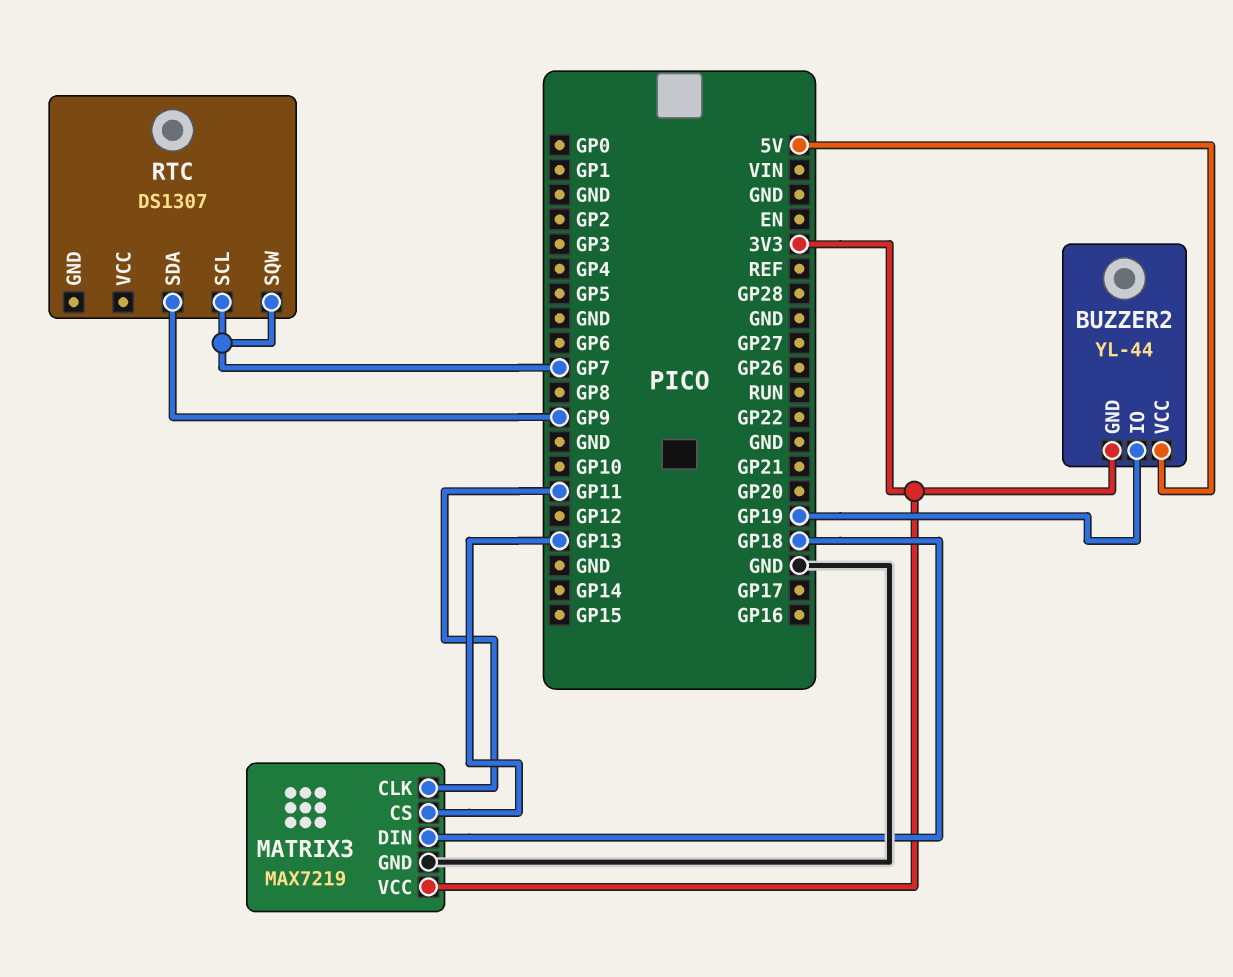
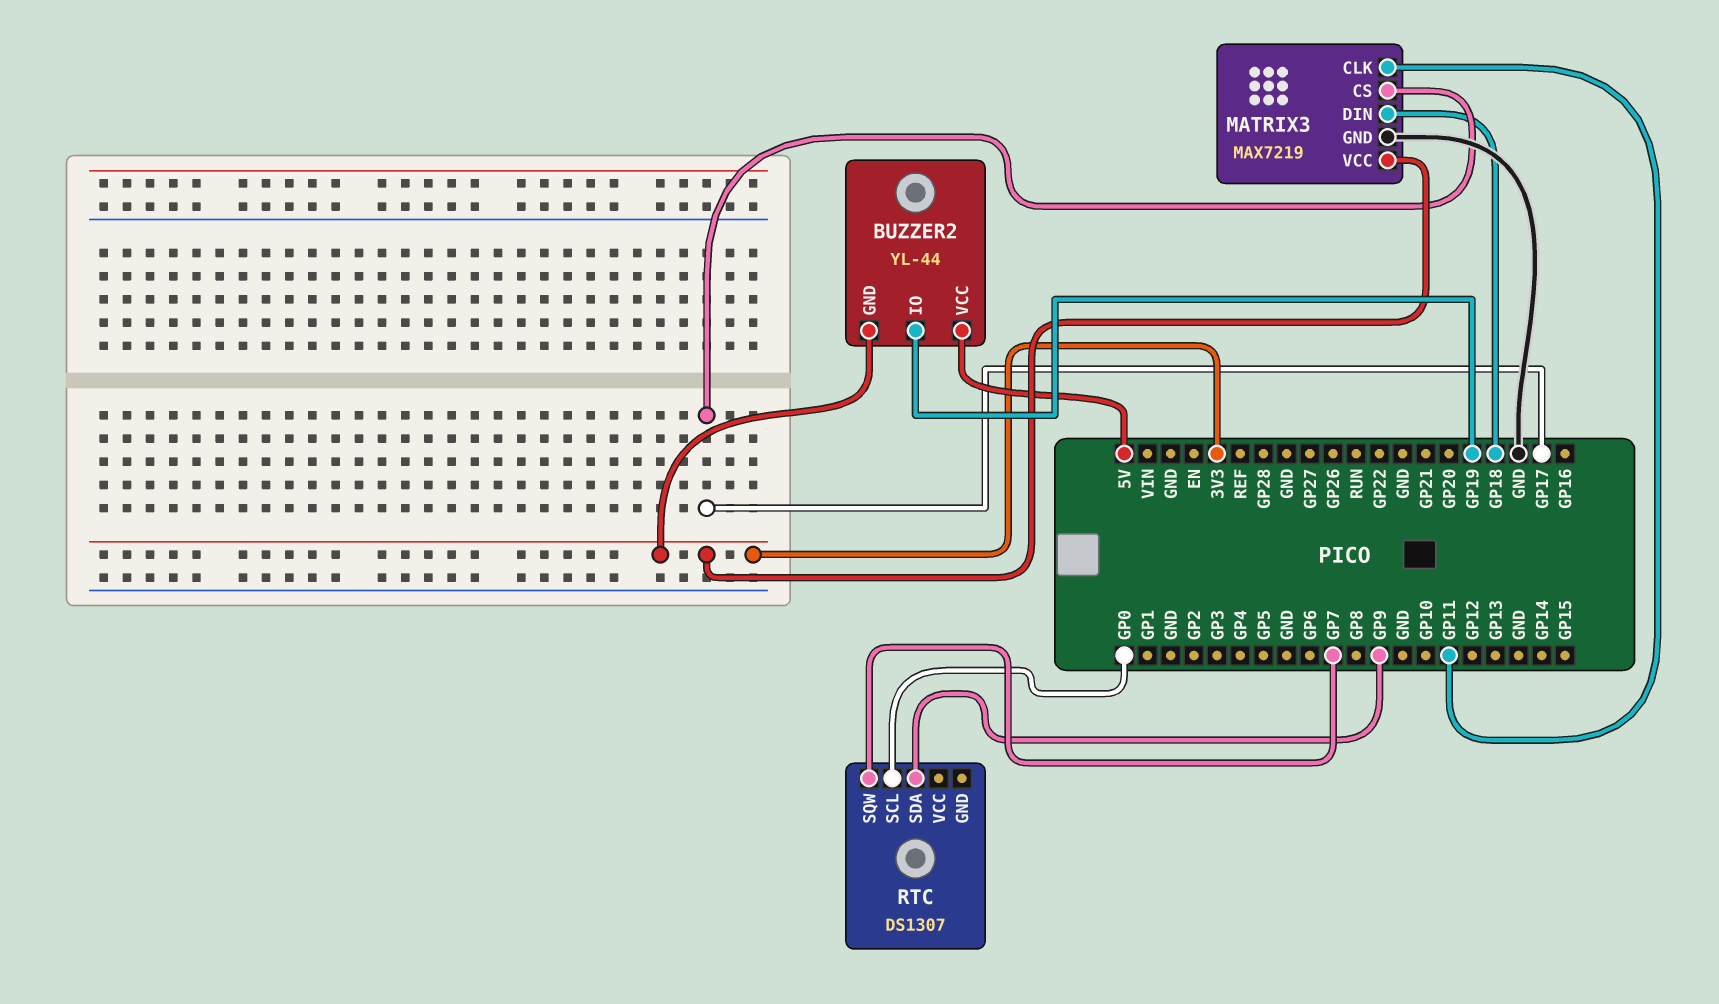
MATRIX3 pin CS: GP13 -> GP17
RTC pin SCL: GP7 -> GP0

